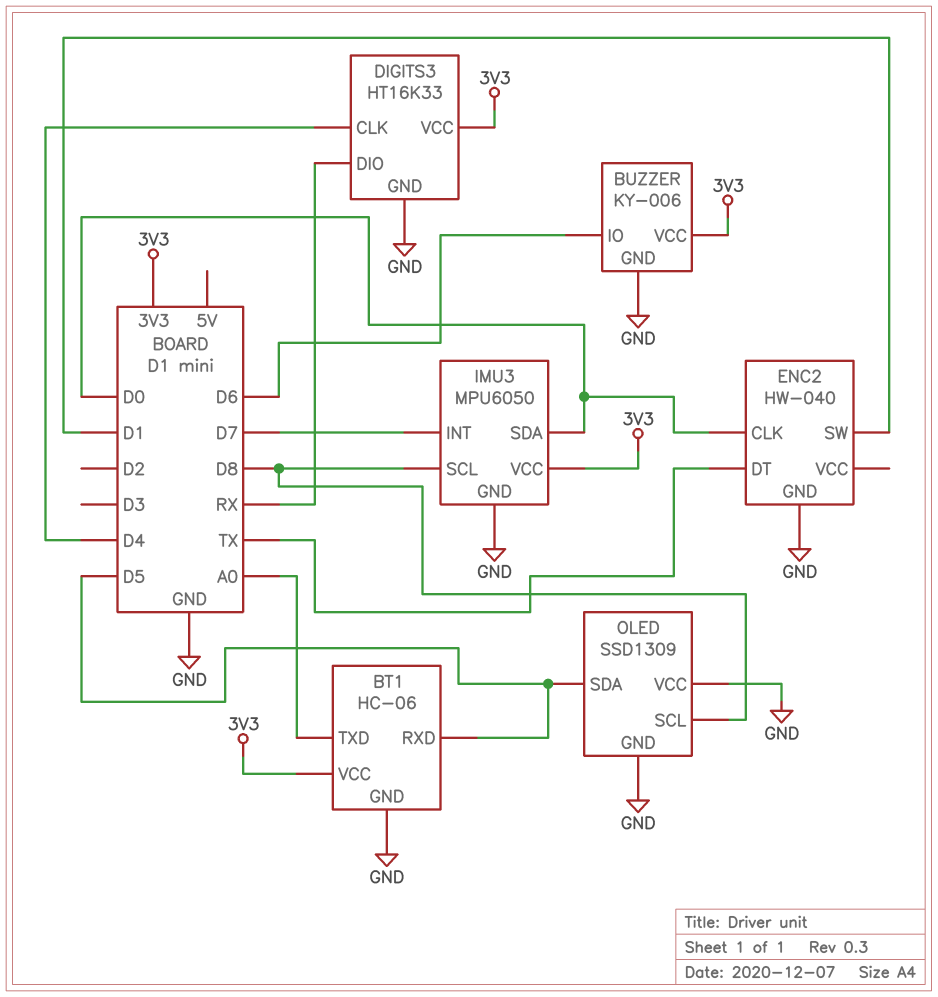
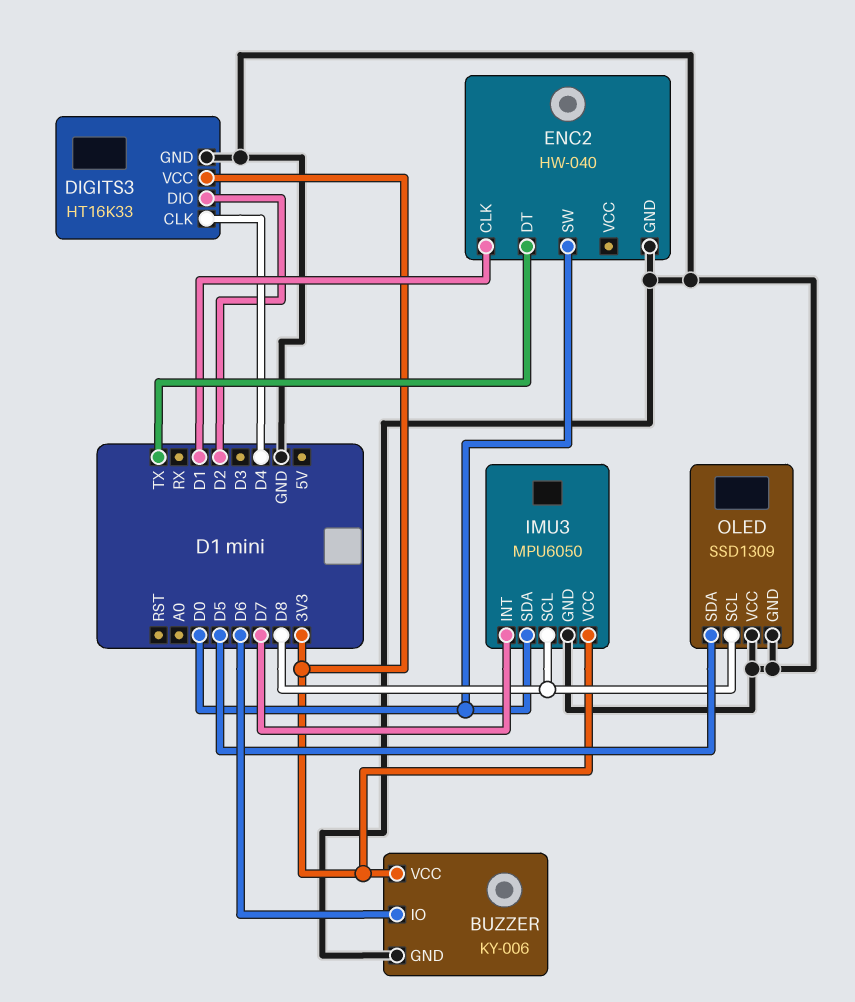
BT1: HC-06 -> none
BT1 pin GND: GND -> none
BT1 pin RXD: D5 -> none
BT1 pin TXD: A0 -> none
BT1 pin VCC: 3V3 -> none
DIGITS3 pin DIO: RX -> D2
ENC2 pin CLK: D0 -> D1
ENC2 pin SW: D1 -> D0

